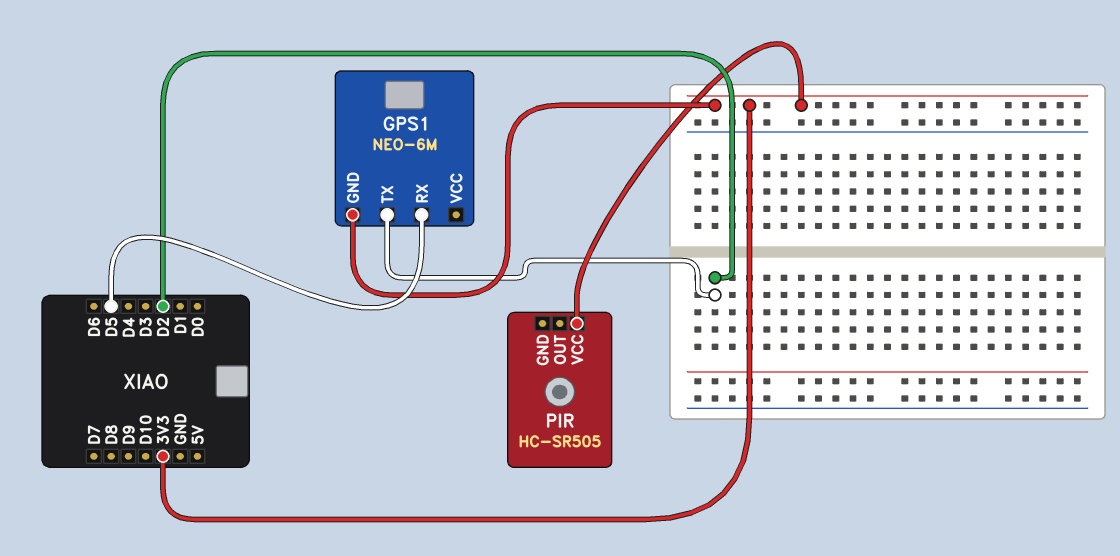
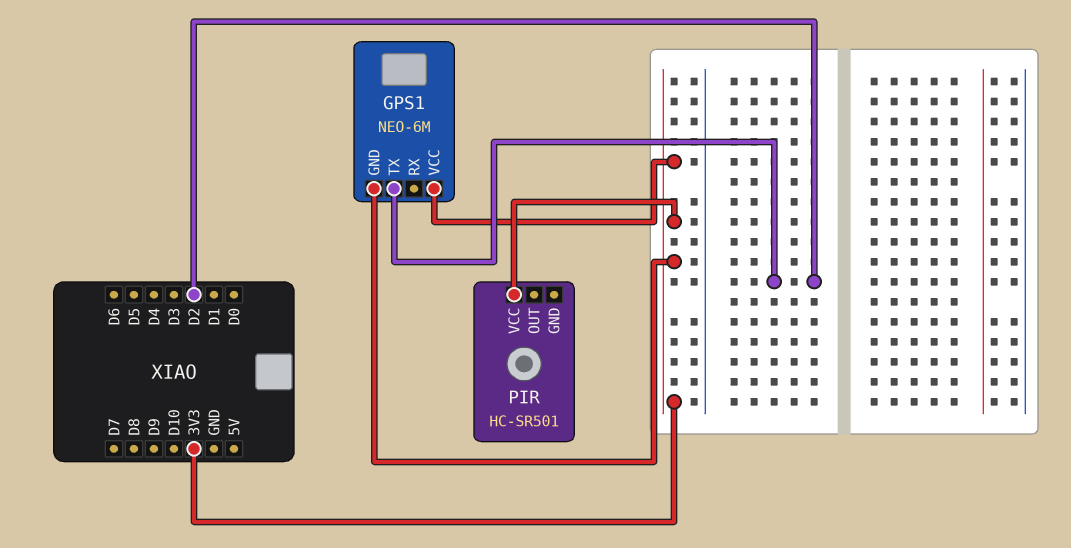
GPS1 pin RX: D5 -> none
GPS1 pin VCC: none -> 3V3
PIR: HC-SR505 -> HC-SR501

